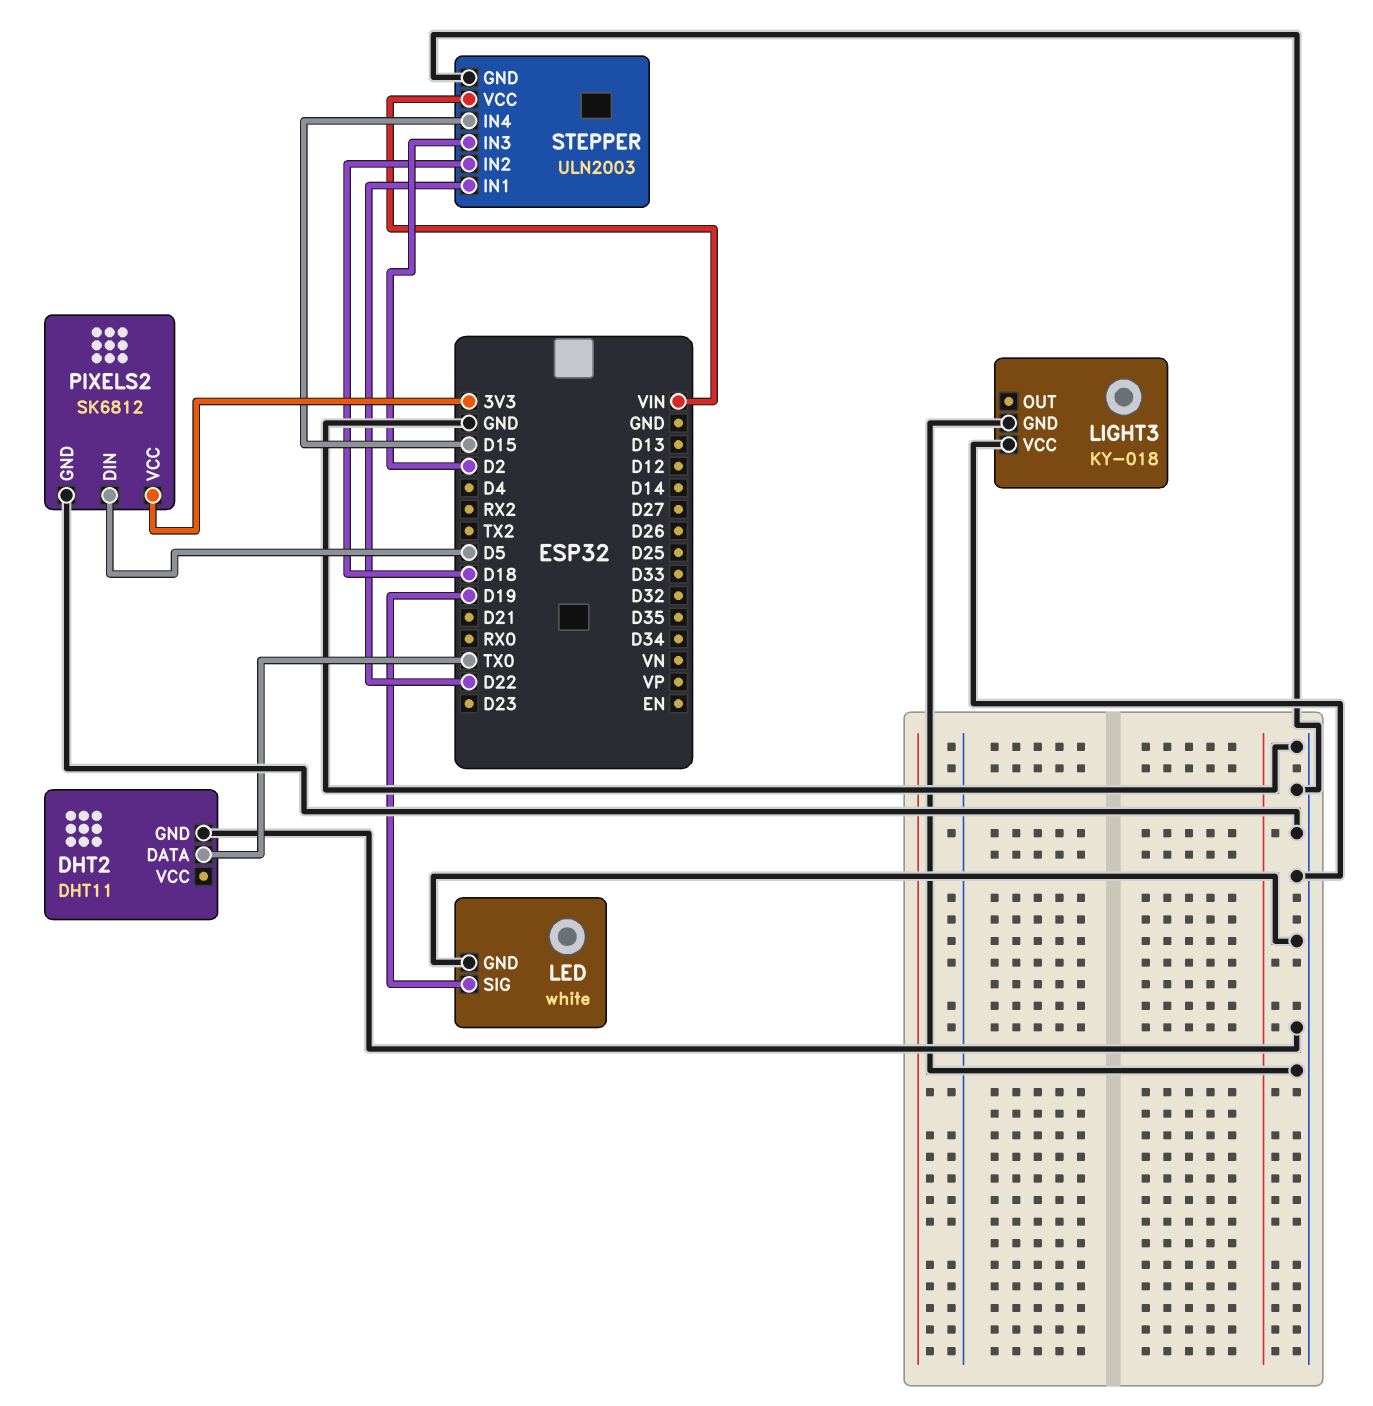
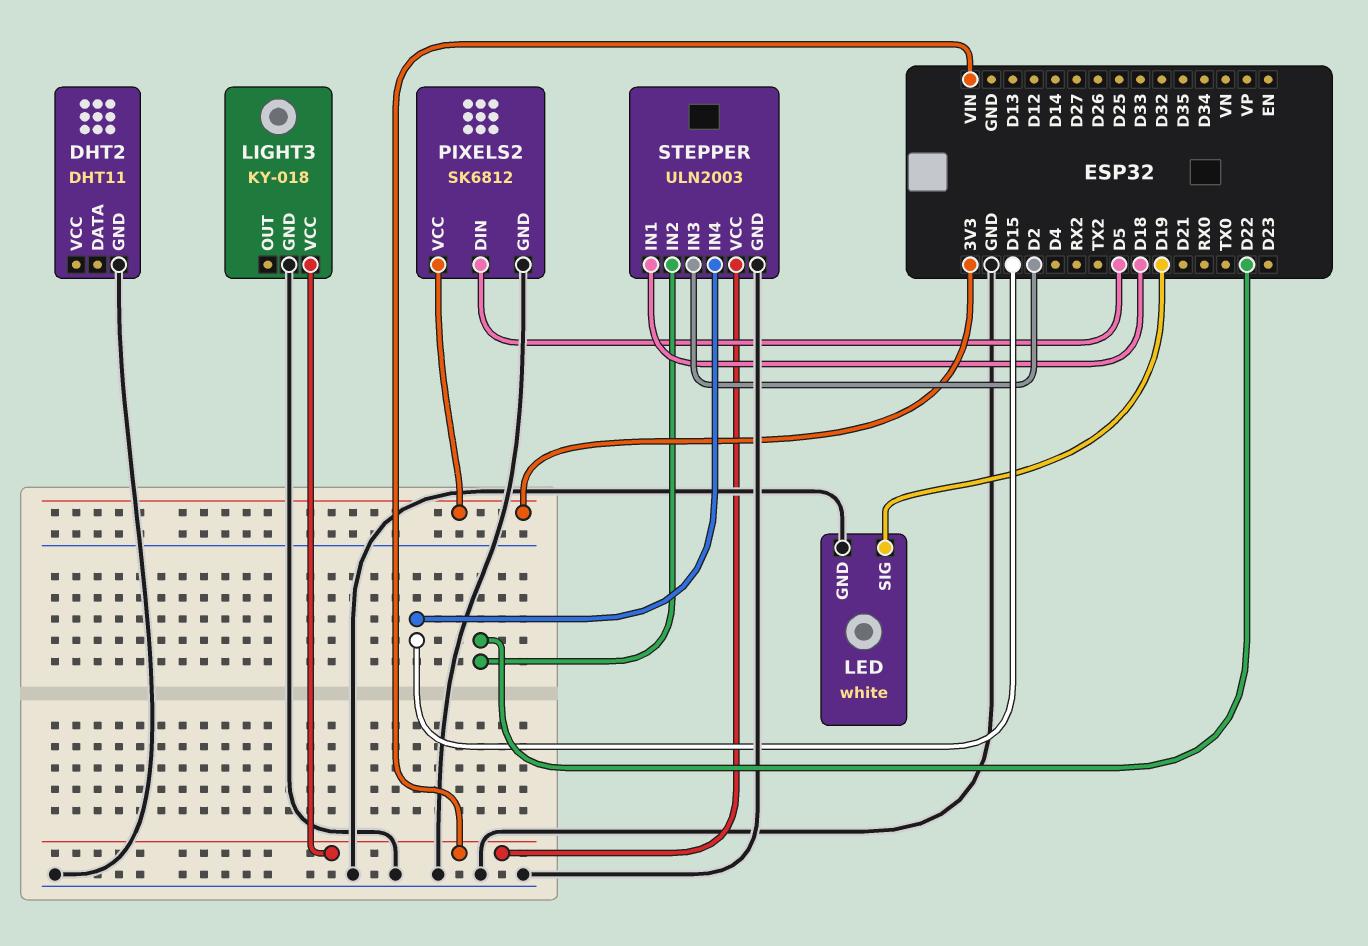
DHT2 pin DATA: TX0 -> none
LIGHT3 pin VCC: GND -> VIN
STEPPER pin IN1: D22 -> D18
STEPPER pin IN2: D18 -> D22

